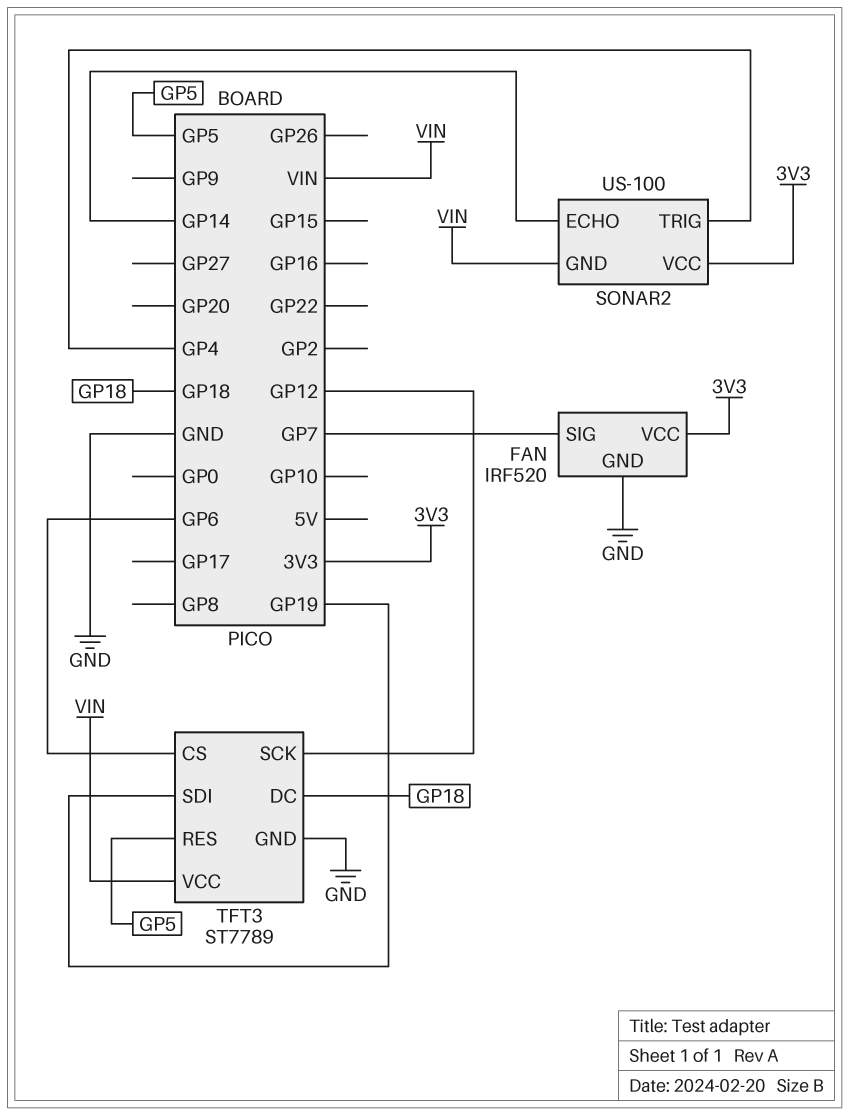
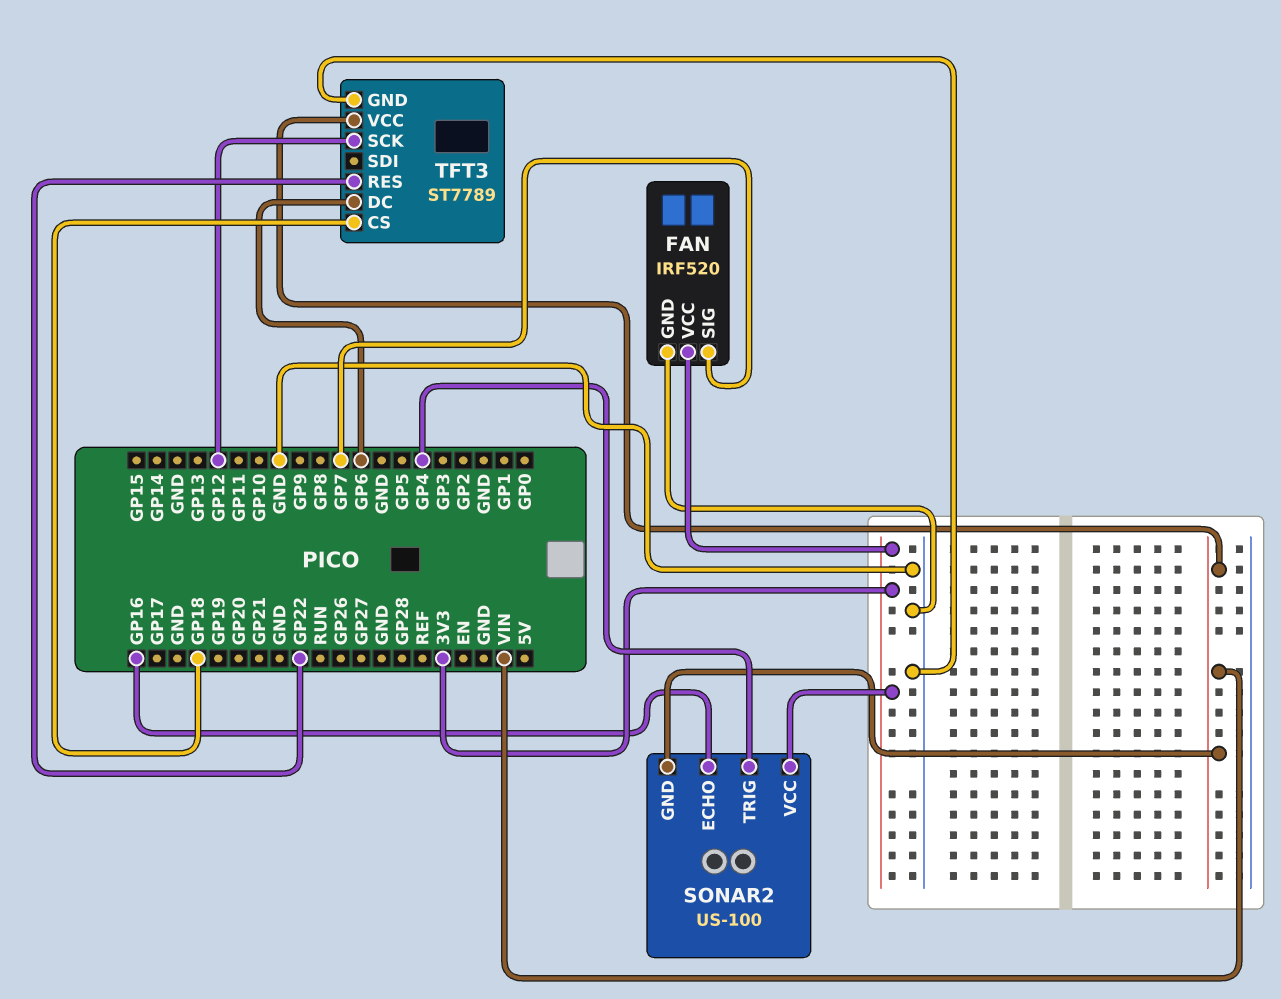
SONAR2 pin ECHO: GP14 -> GP16
TFT3 pin CS: GP6 -> GP18
TFT3 pin DC: GP18 -> GP6
TFT3 pin RES: GP5 -> GP22
TFT3 pin SDI: GP19 -> none

